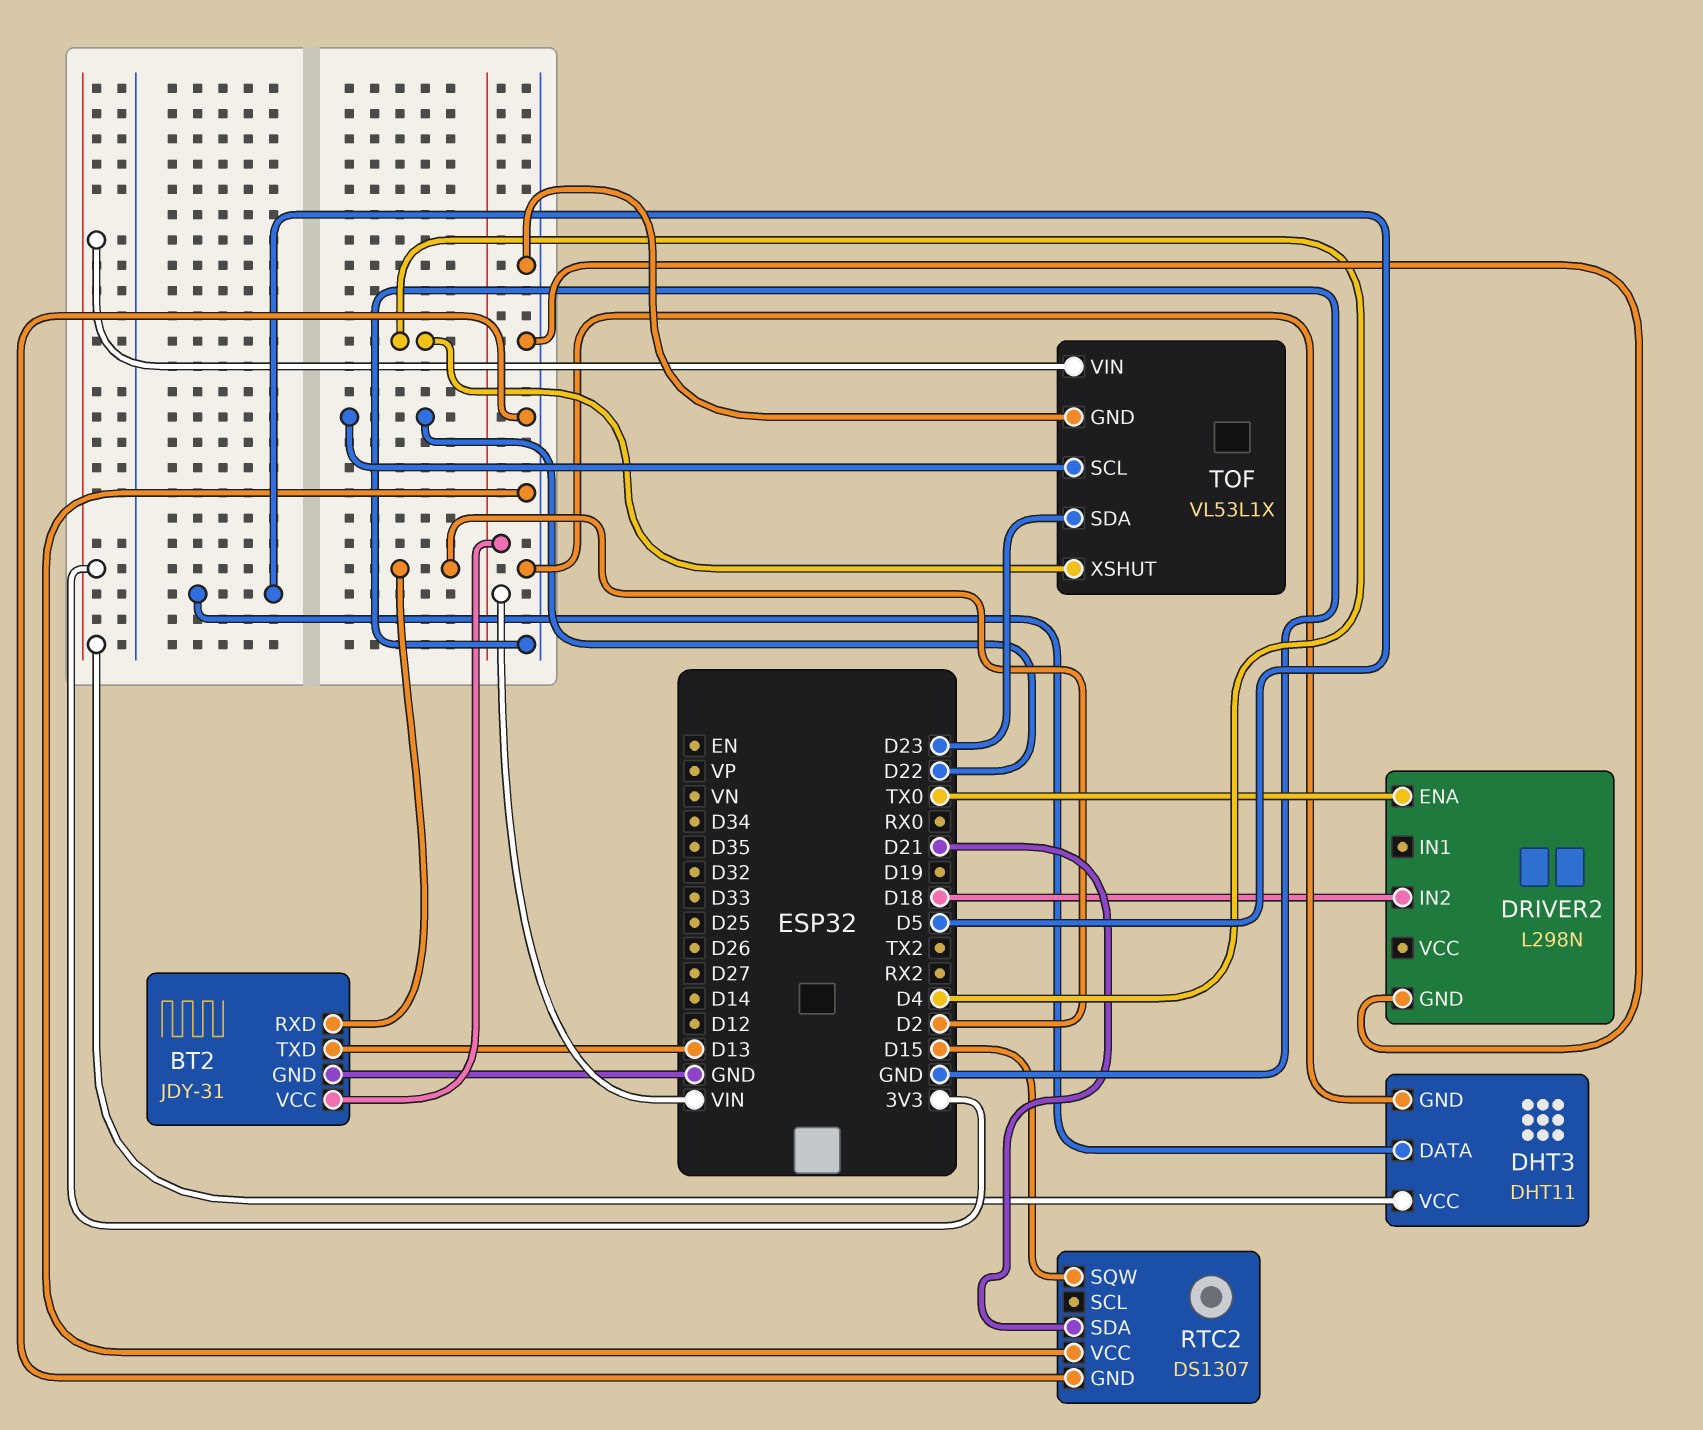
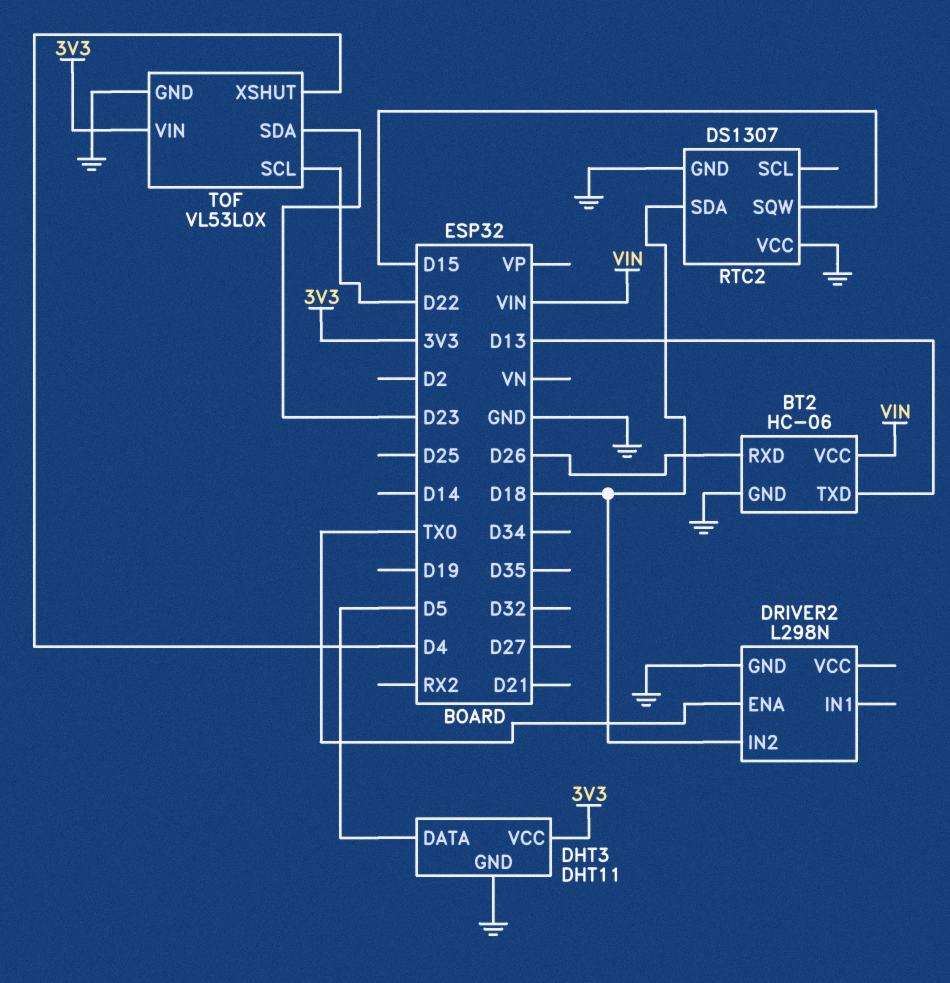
BT2: JDY-31 -> HC-06
BT2 pin RXD: D2 -> D26
RTC2 pin SDA: D21 -> D18
TOF: VL53L1X -> VL53L0X

